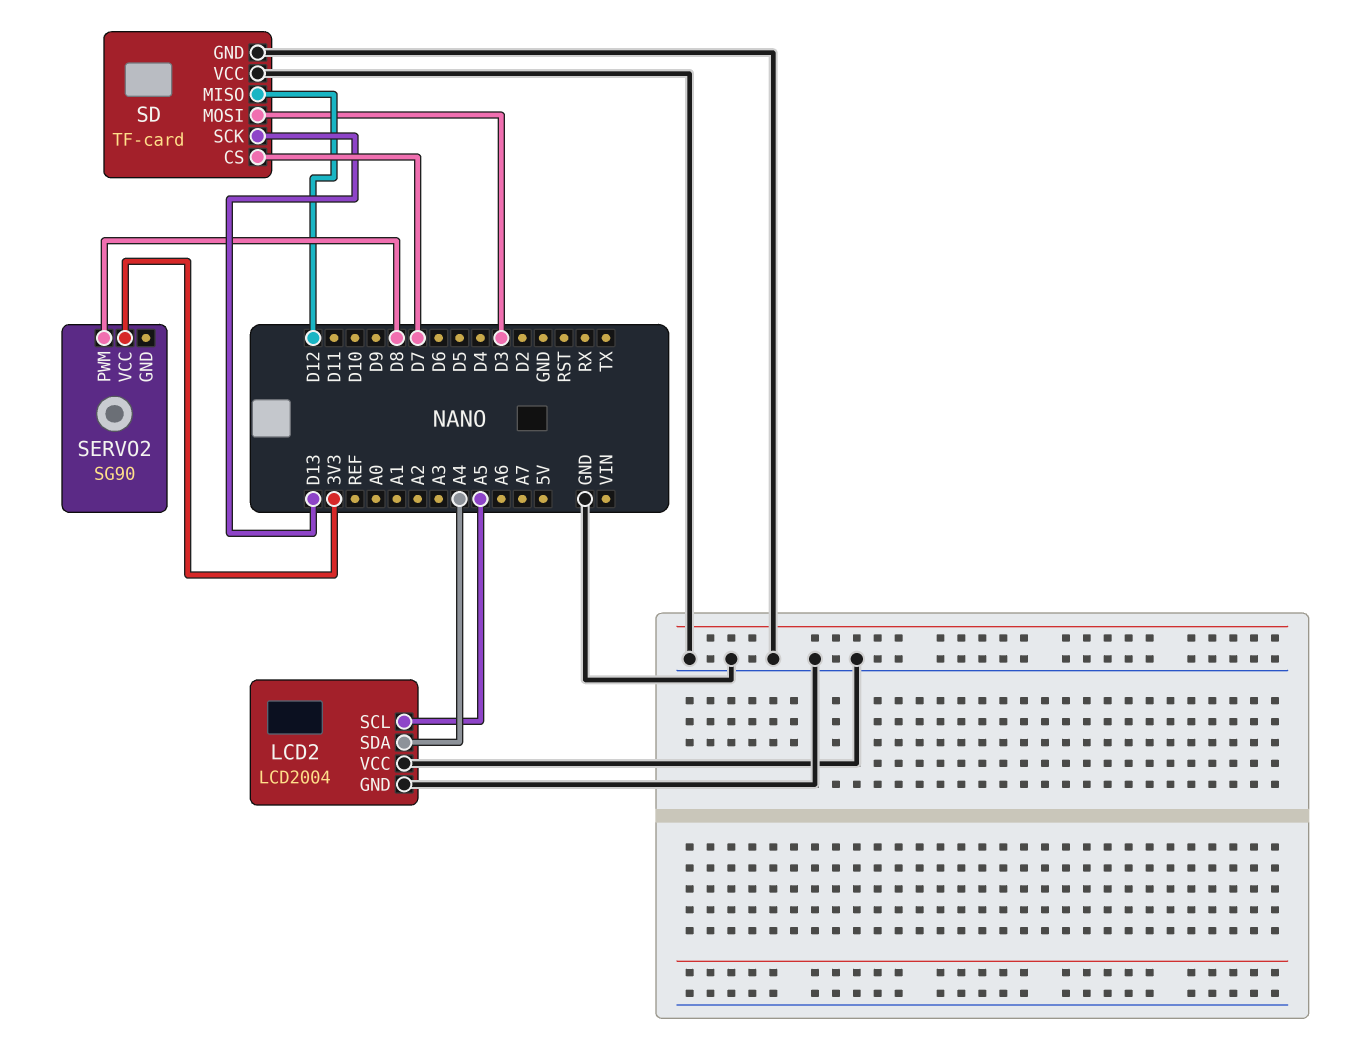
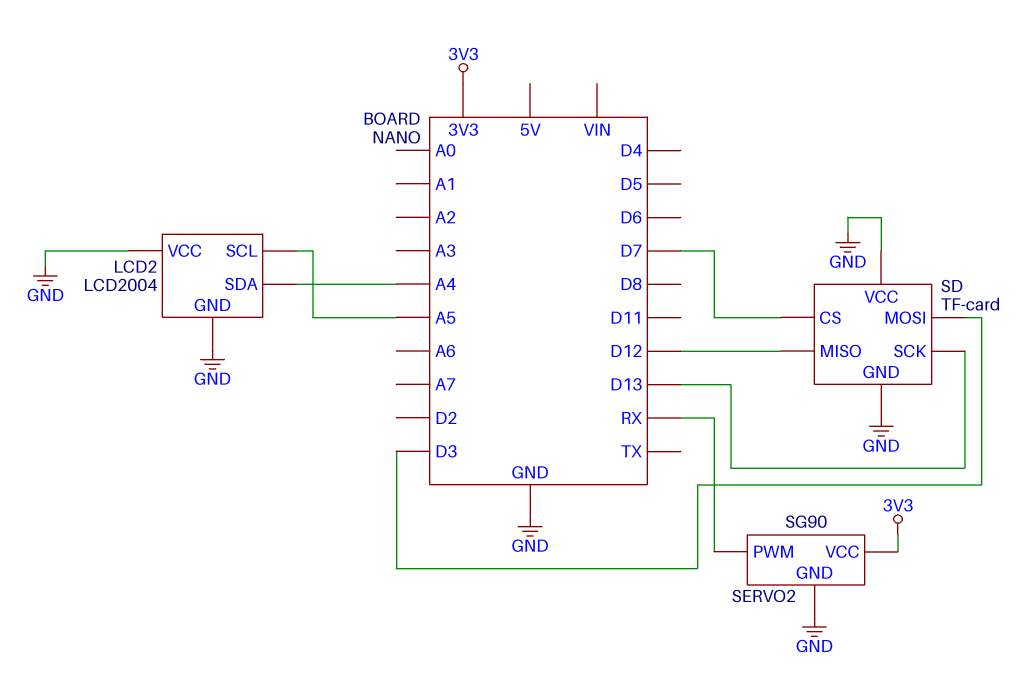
SERVO2 pin GND: none -> GND
SERVO2 pin PWM: D8 -> RX

